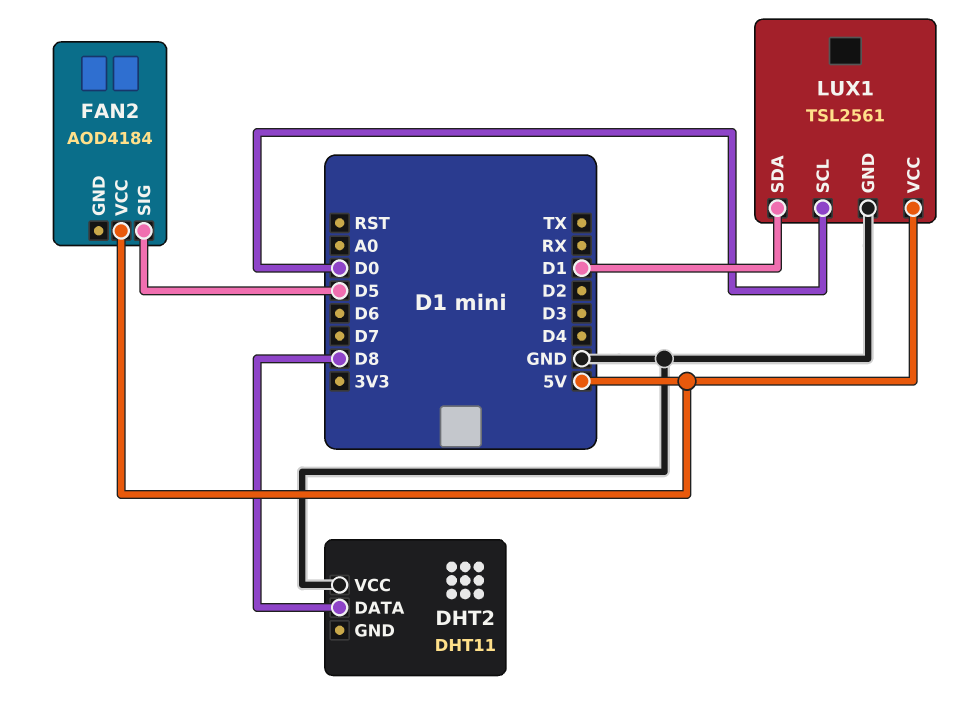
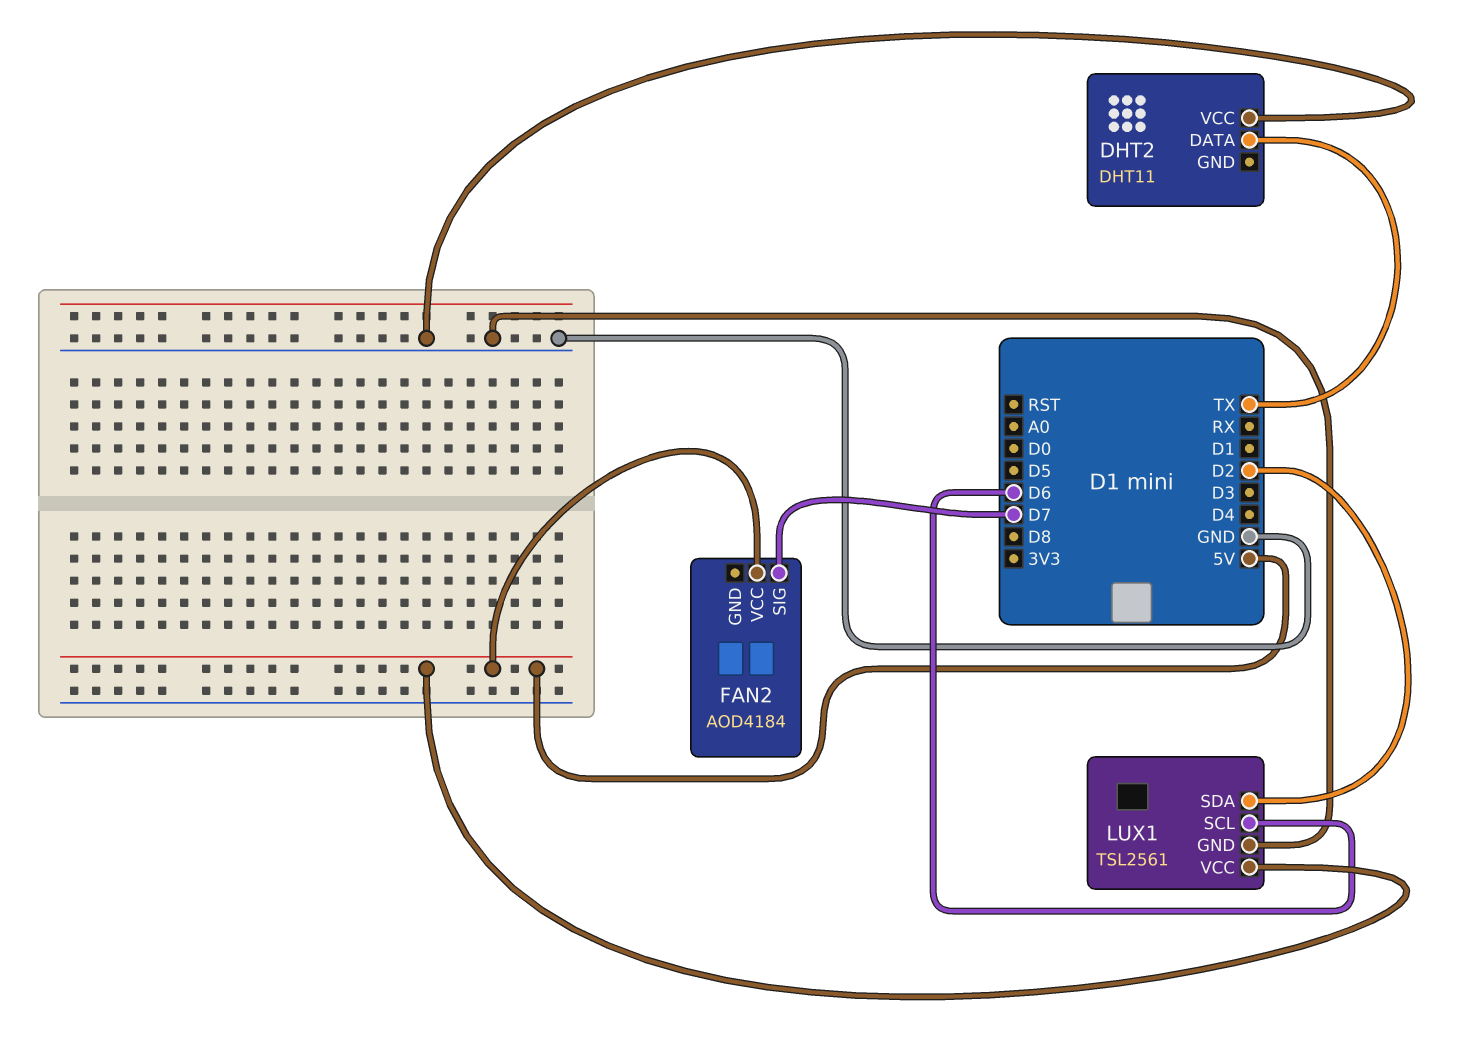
DHT2 pin DATA: D8 -> TX
FAN2 pin SIG: D5 -> D7
LUX1 pin SCL: D0 -> D6
LUX1 pin SDA: D1 -> D2

